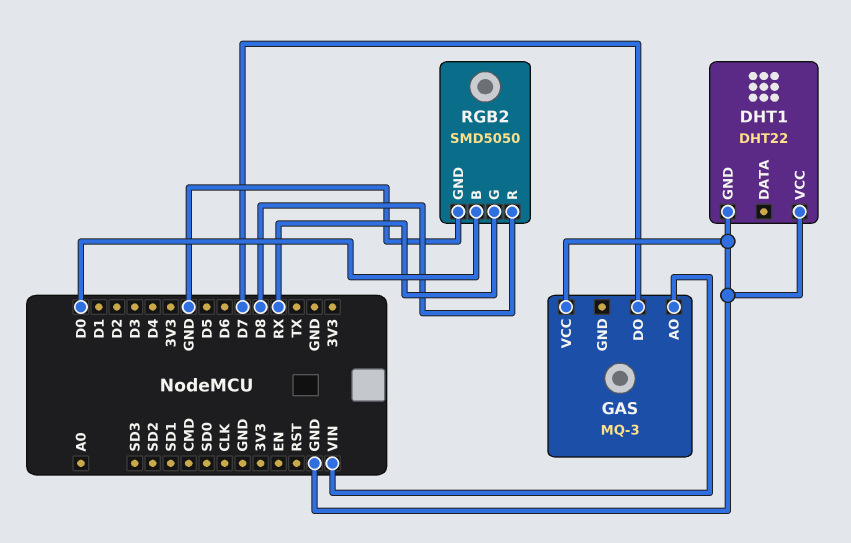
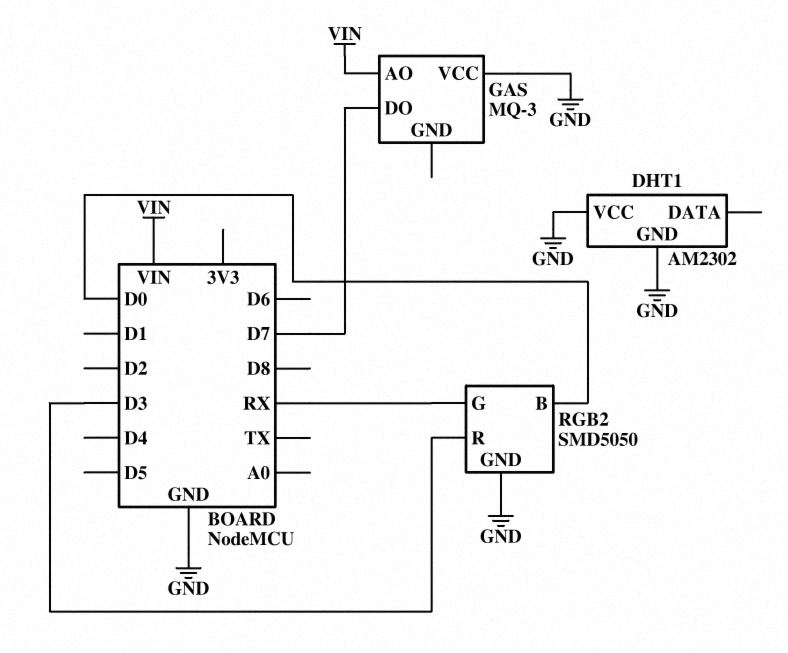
DHT1: DHT22 -> AM2302
RGB2 pin R: D8 -> D3

